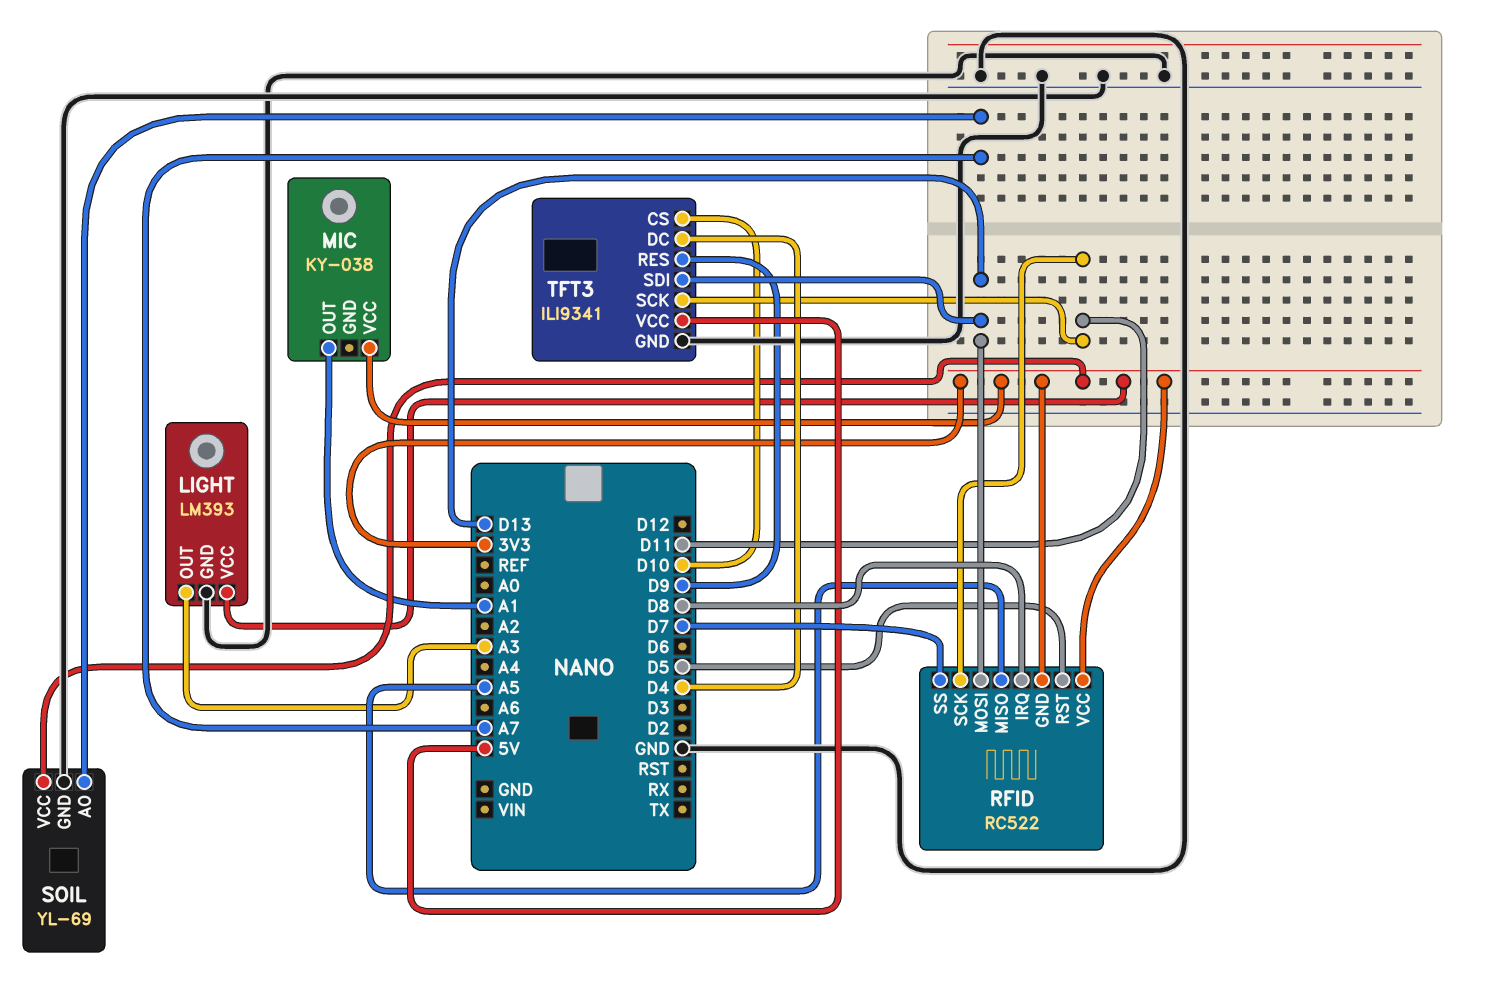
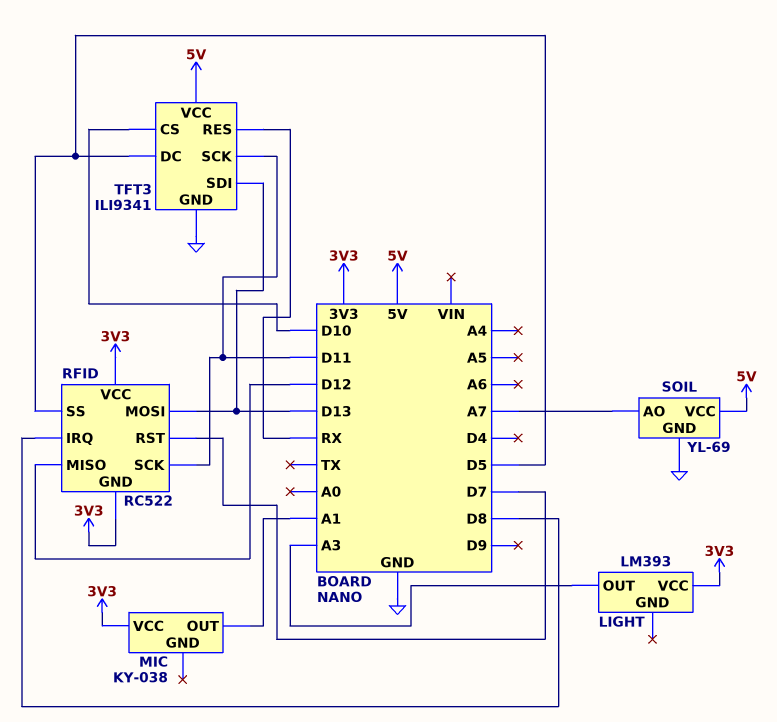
LIGHT pin GND: GND -> none
RFID pin MISO: A5 -> D12
RFID pin RST: D5 -> D7
RFID pin SS: D7 -> D5
SOIL pin VCC: 3V3 -> 5V
TFT3 pin DC: D4 -> D5
TFT3 pin RES: D9 -> RX

